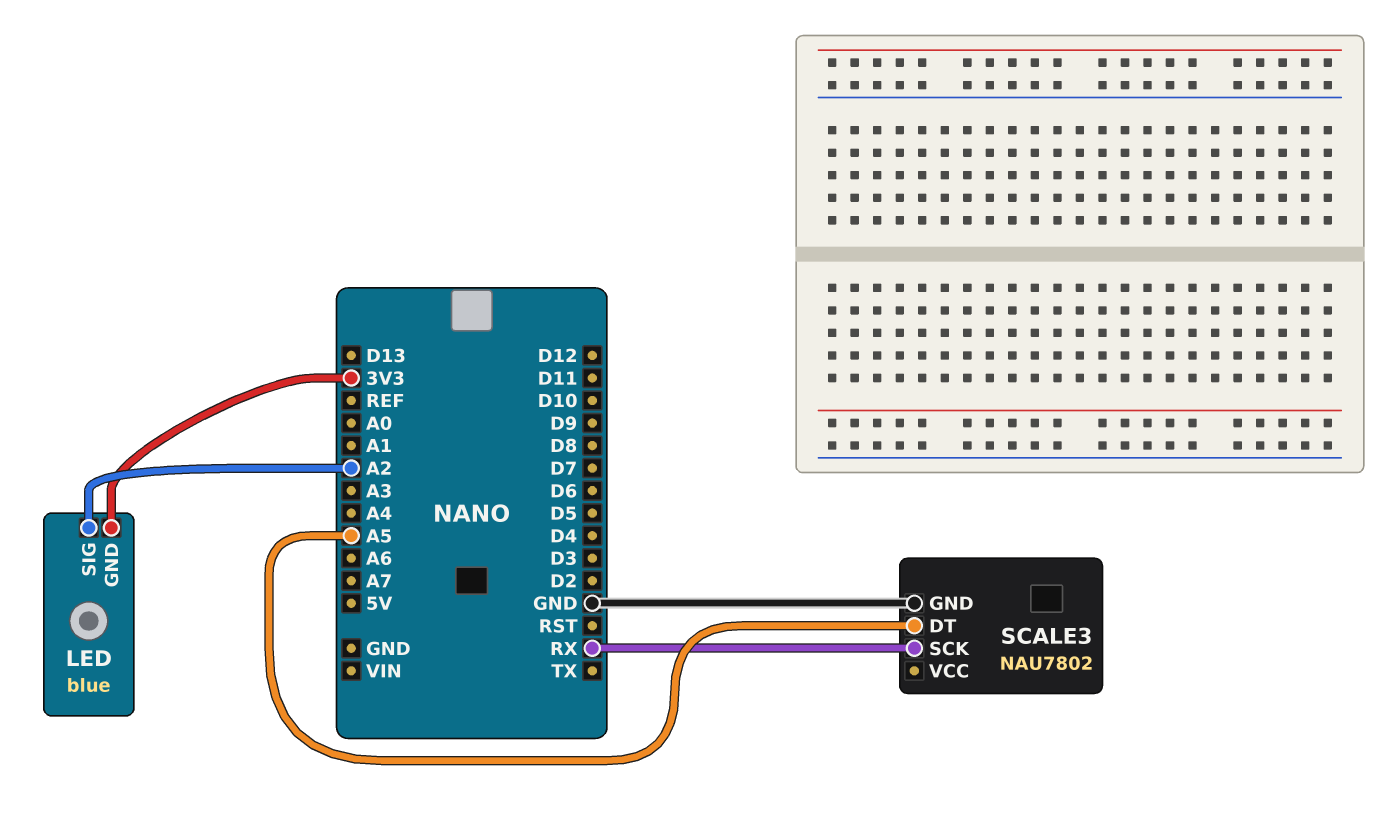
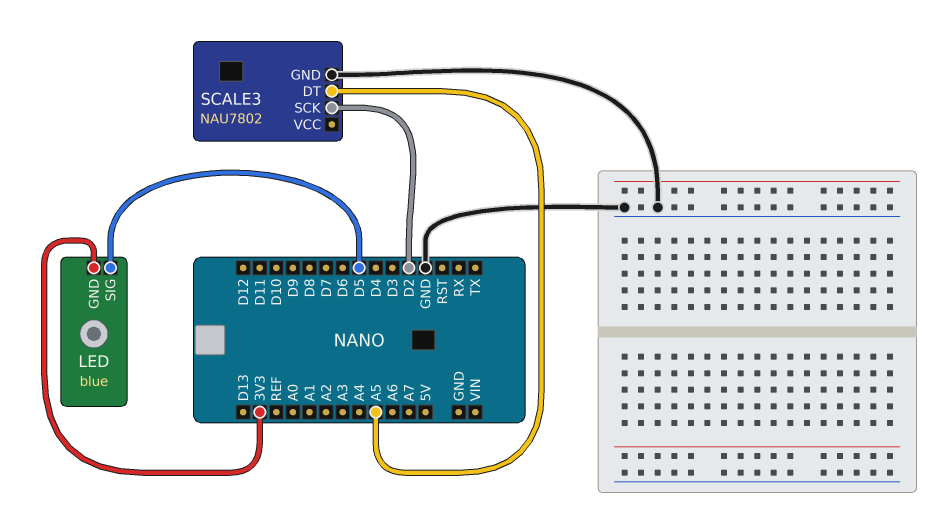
LED pin SIG: A2 -> D5
SCALE3 pin SCK: RX -> D2

